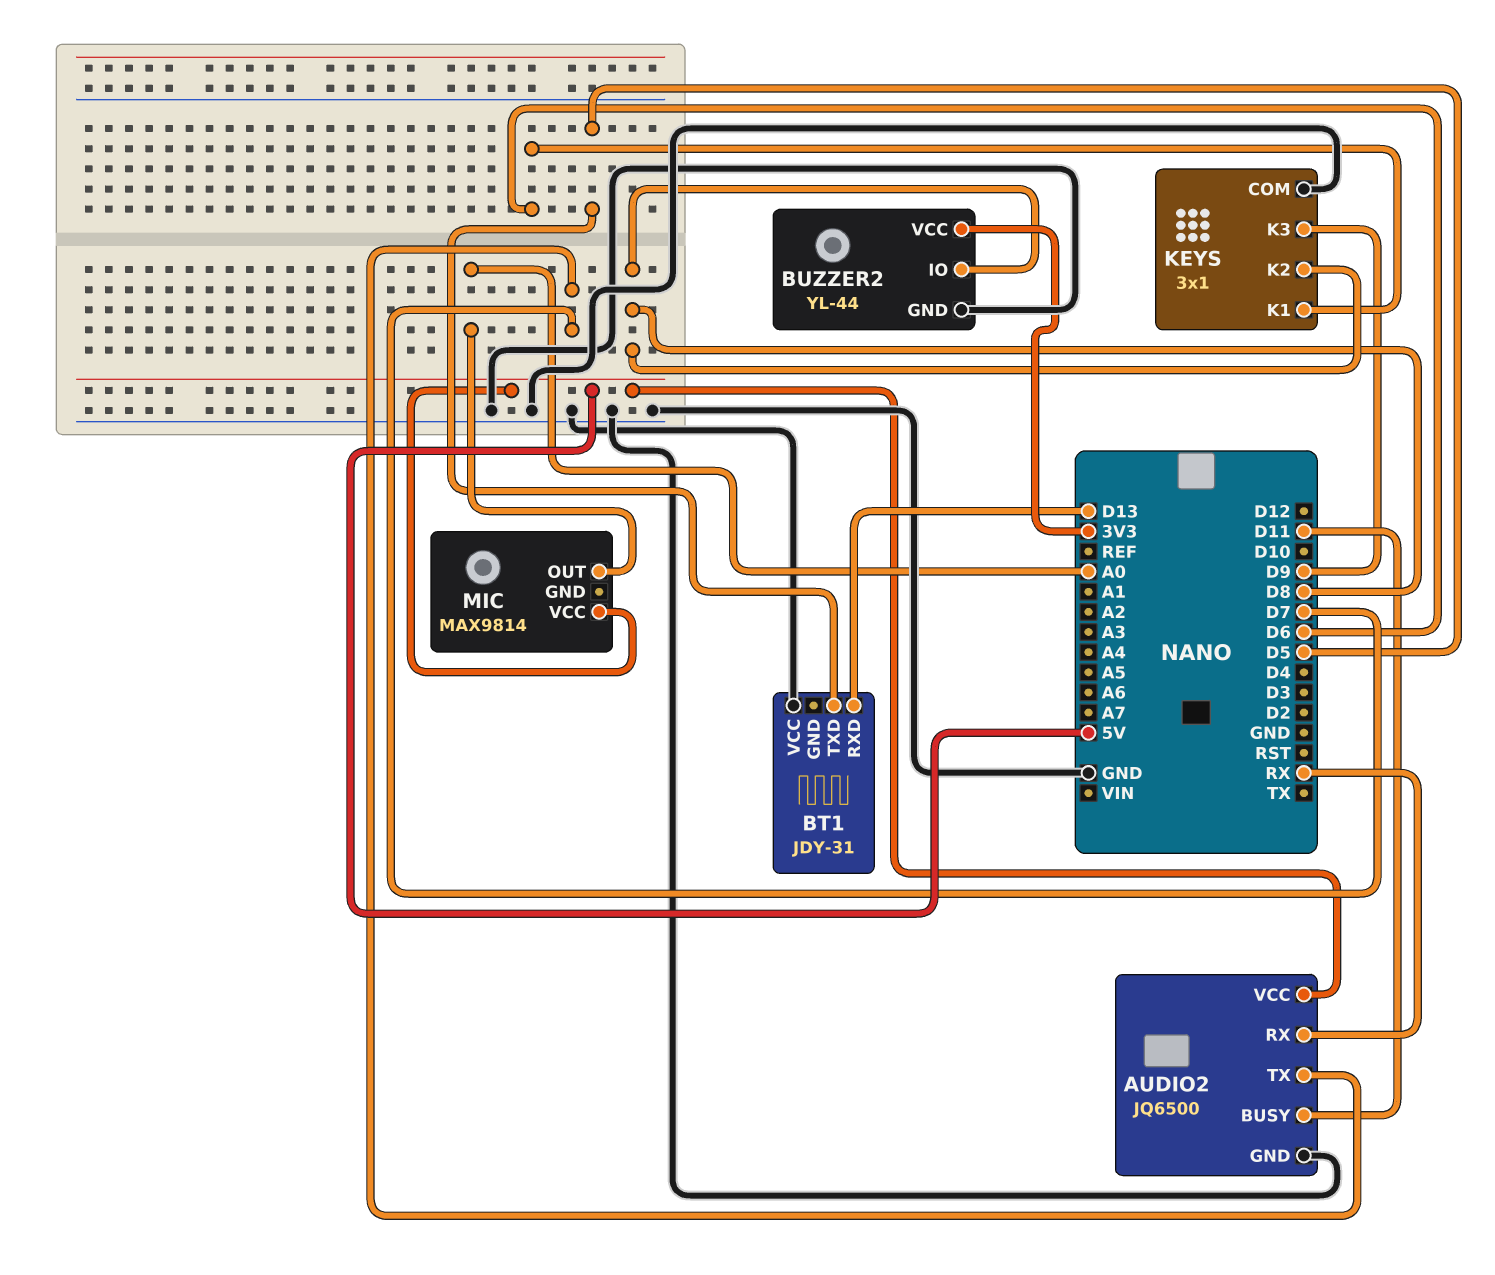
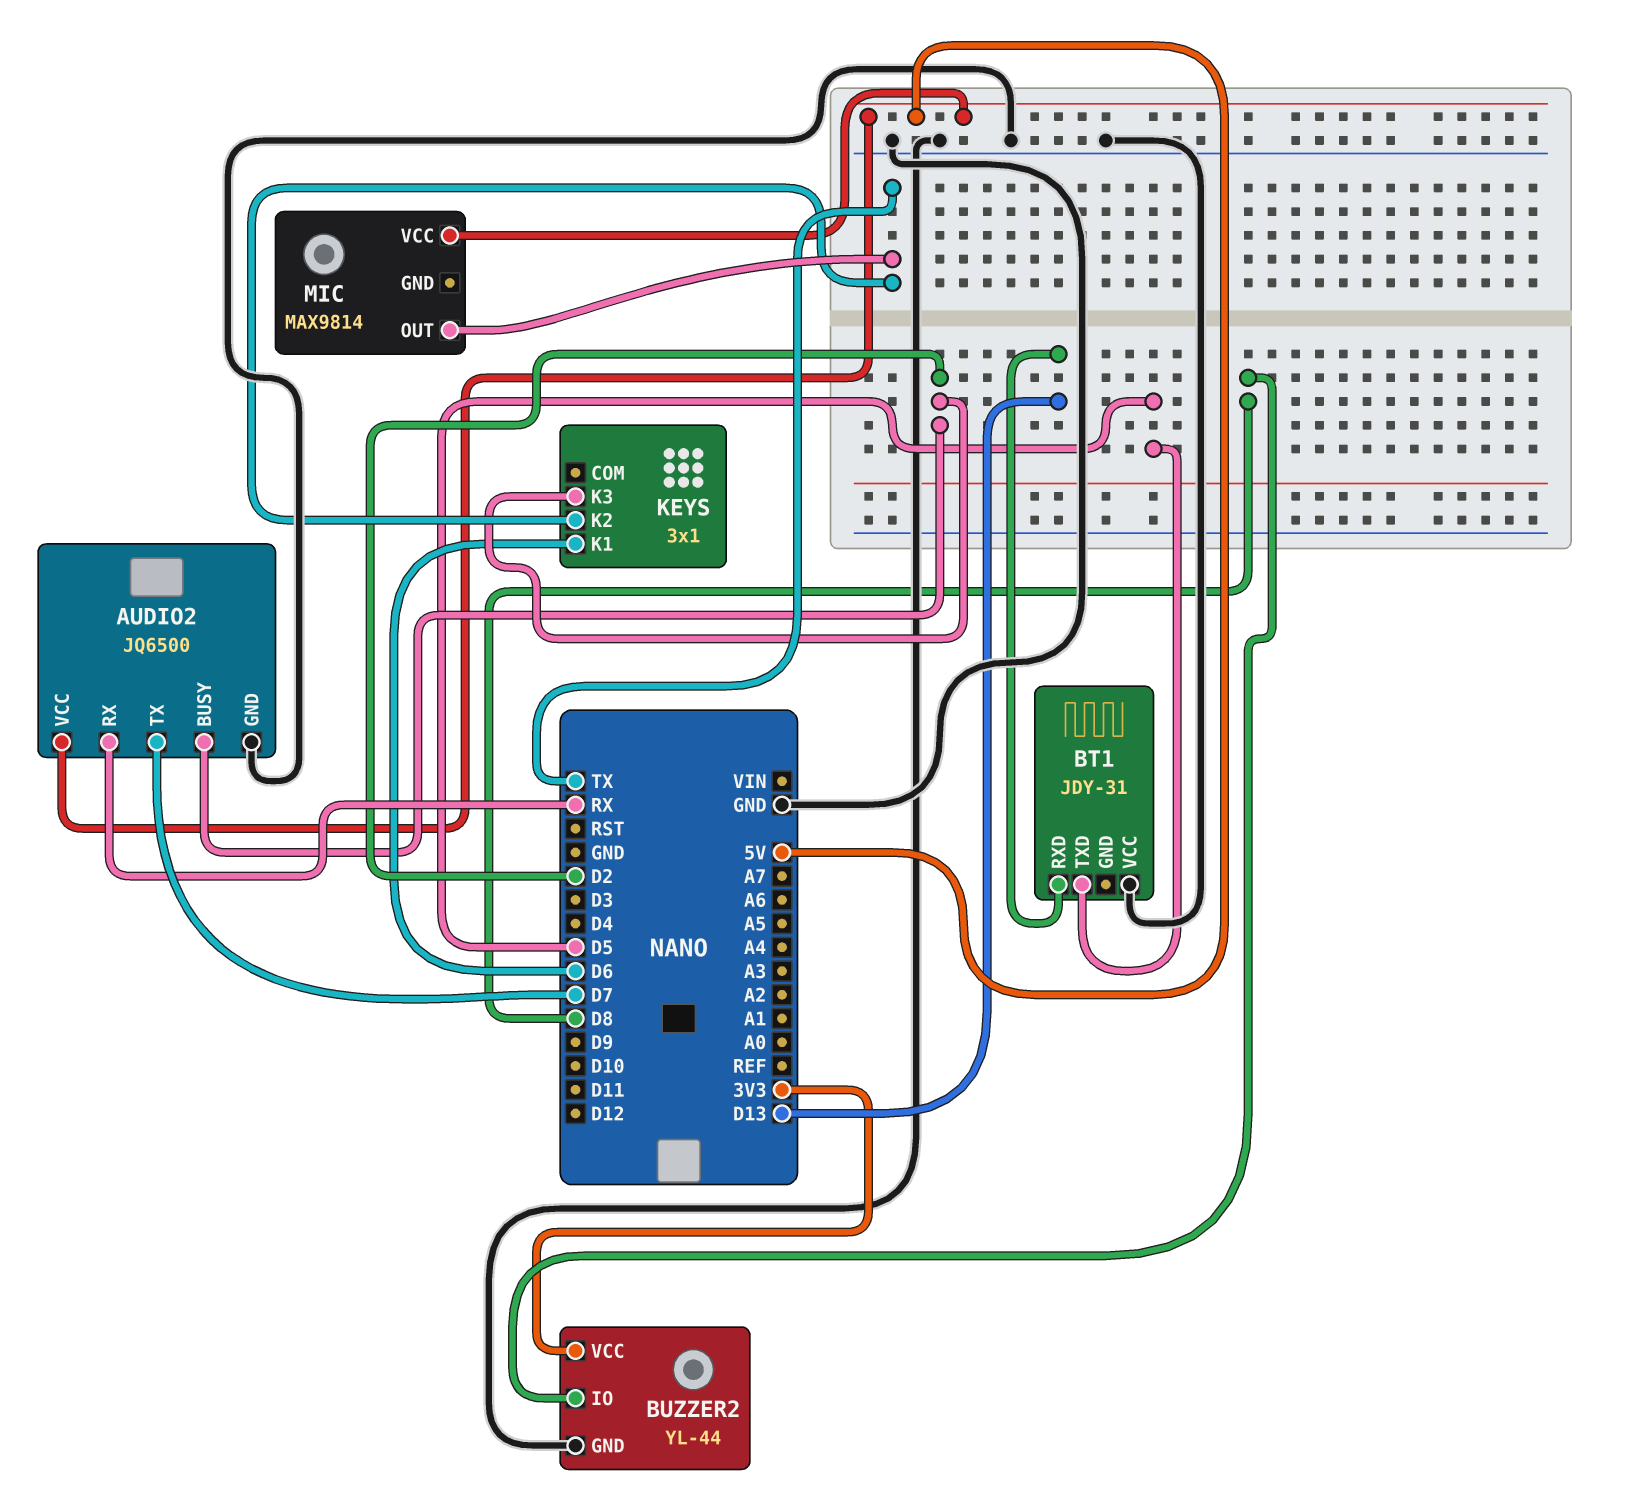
AUDIO2 pin BUSY: D11 -> D2
KEYS pin COM: GND -> none
KEYS pin K2: D8 -> TX
KEYS pin K3: D9 -> D2
MIC pin OUT: A0 -> TX

